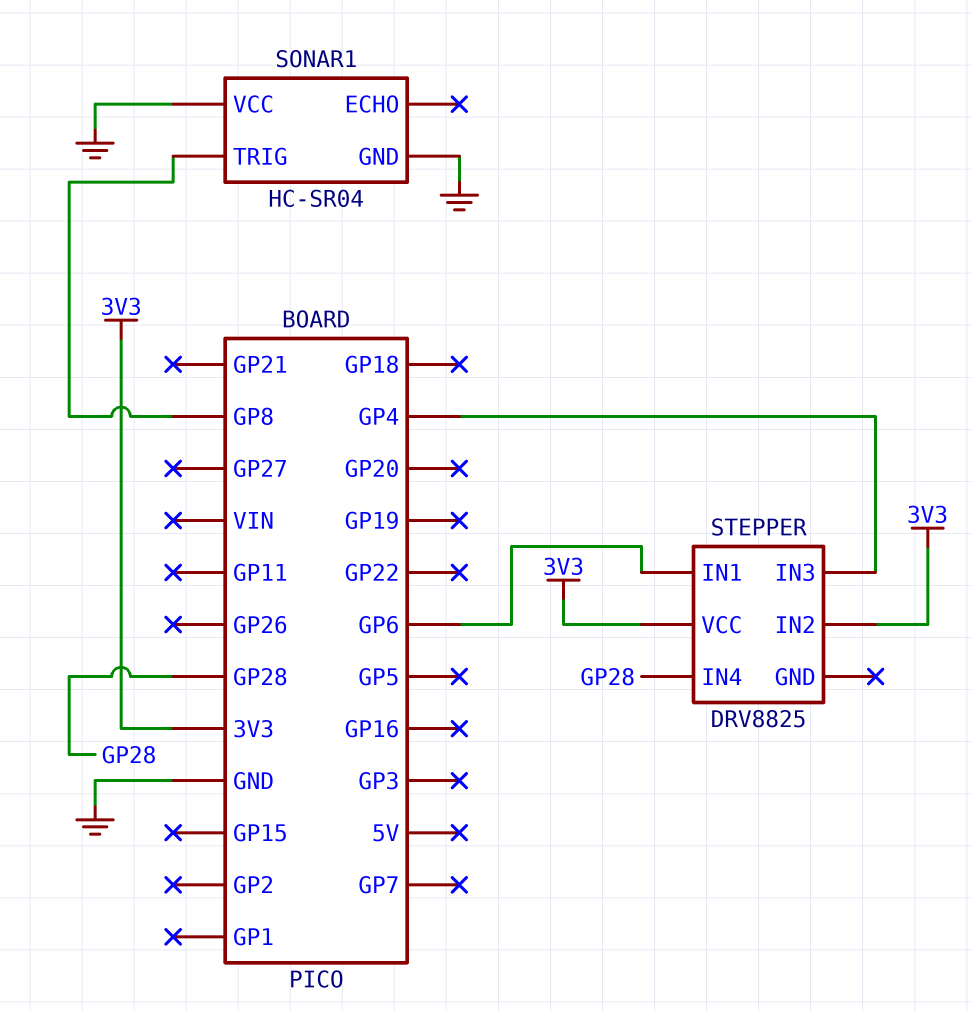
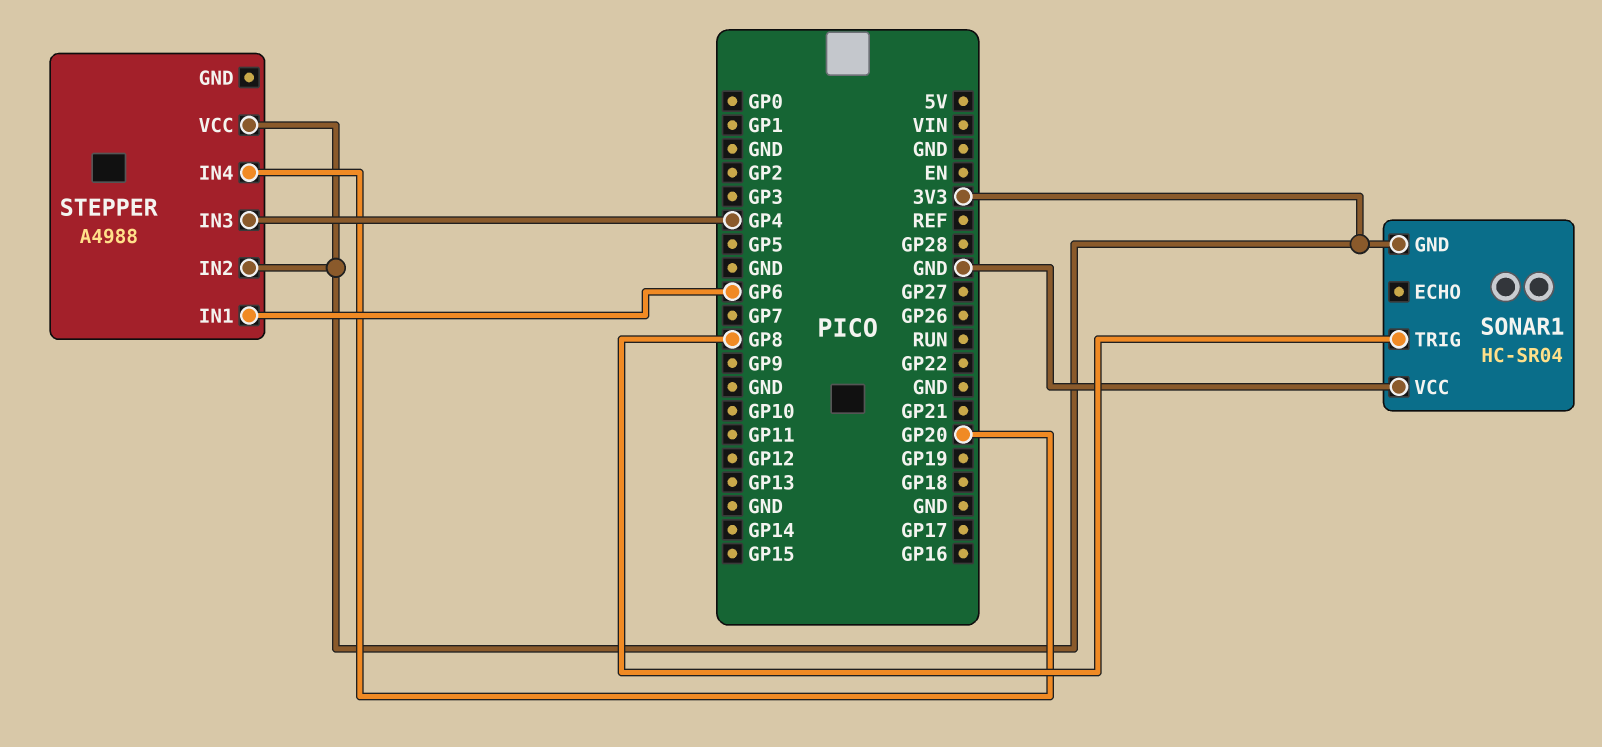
SONAR1 pin GND: GND -> 3V3
STEPPER: DRV8825 -> A4988
STEPPER pin IN4: GP28 -> GP20

